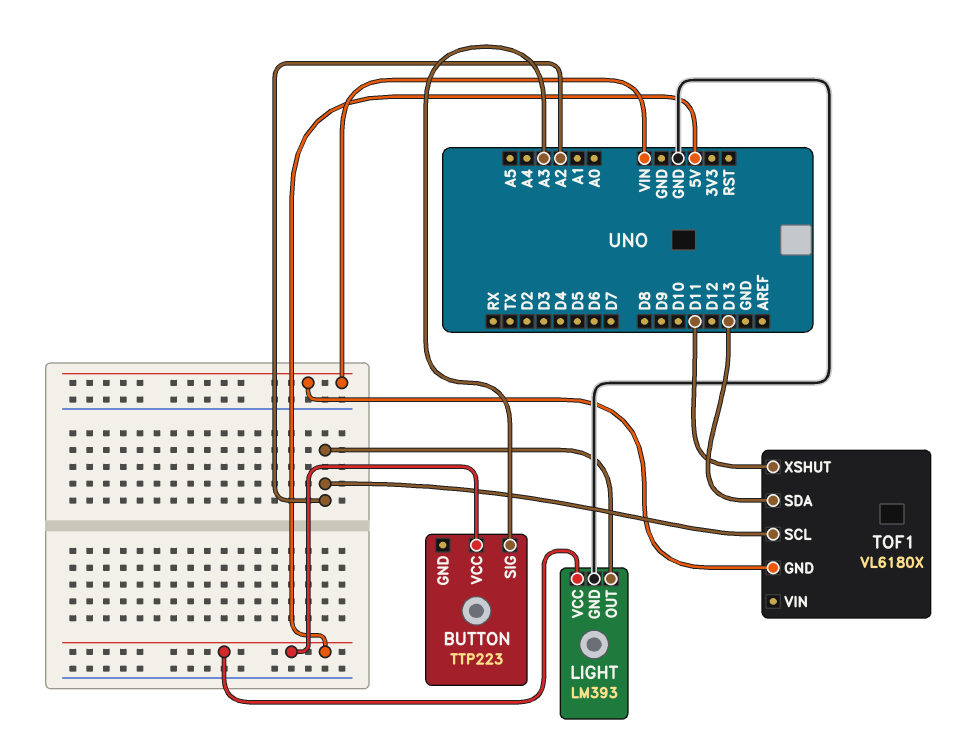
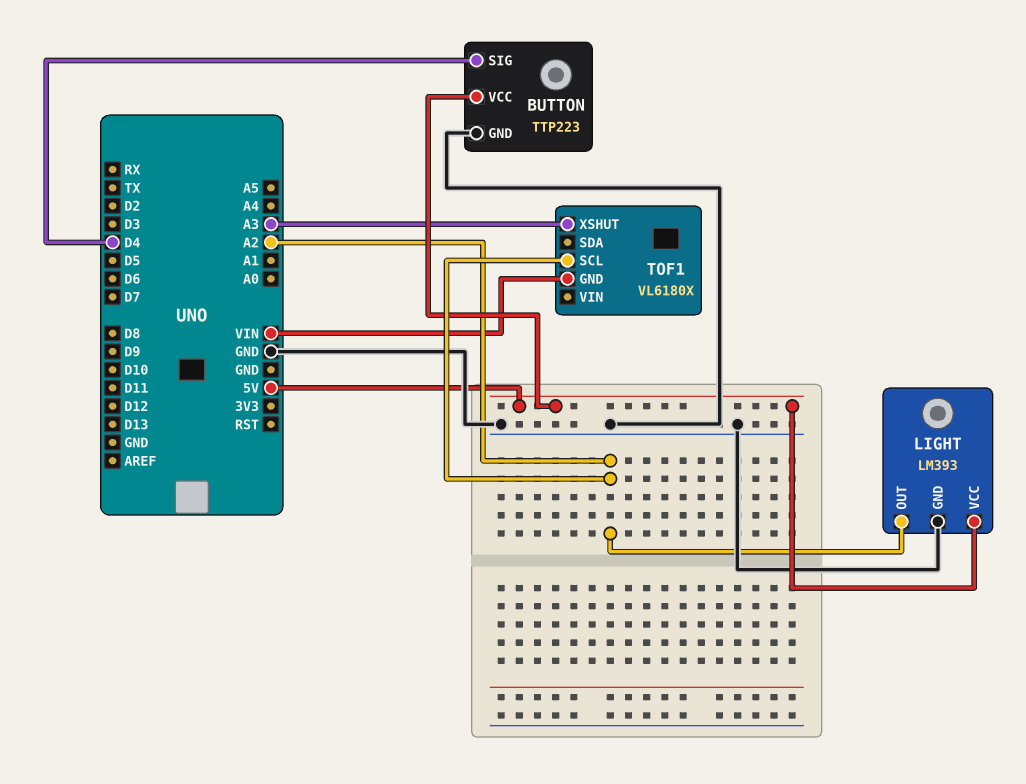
BUTTON pin GND: none -> GND
BUTTON pin SIG: A3 -> D4
TOF1 pin SDA: D13 -> none
TOF1 pin XSHUT: D11 -> A3

